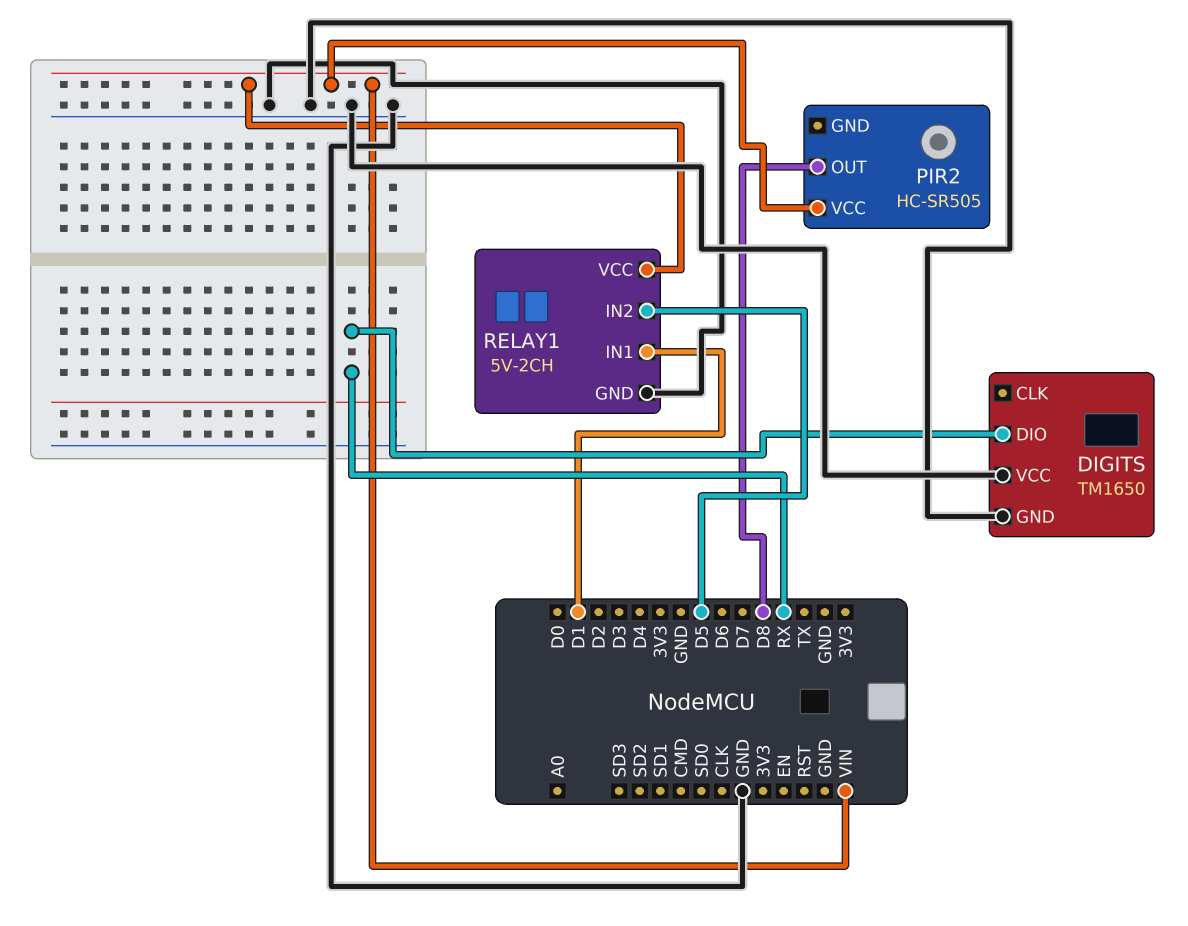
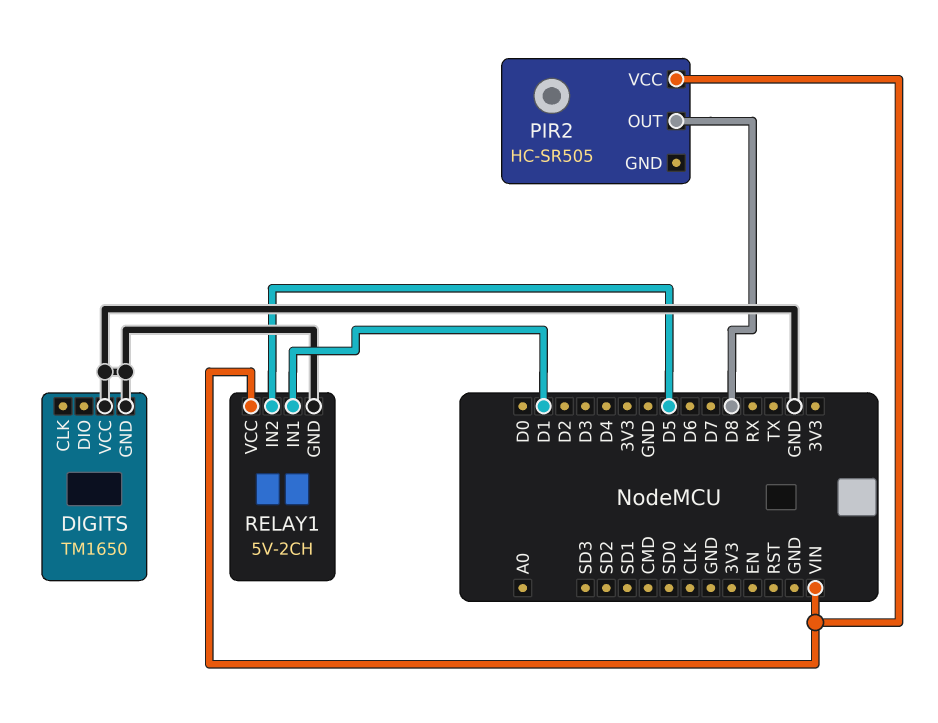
DIGITS pin DIO: RX -> none

